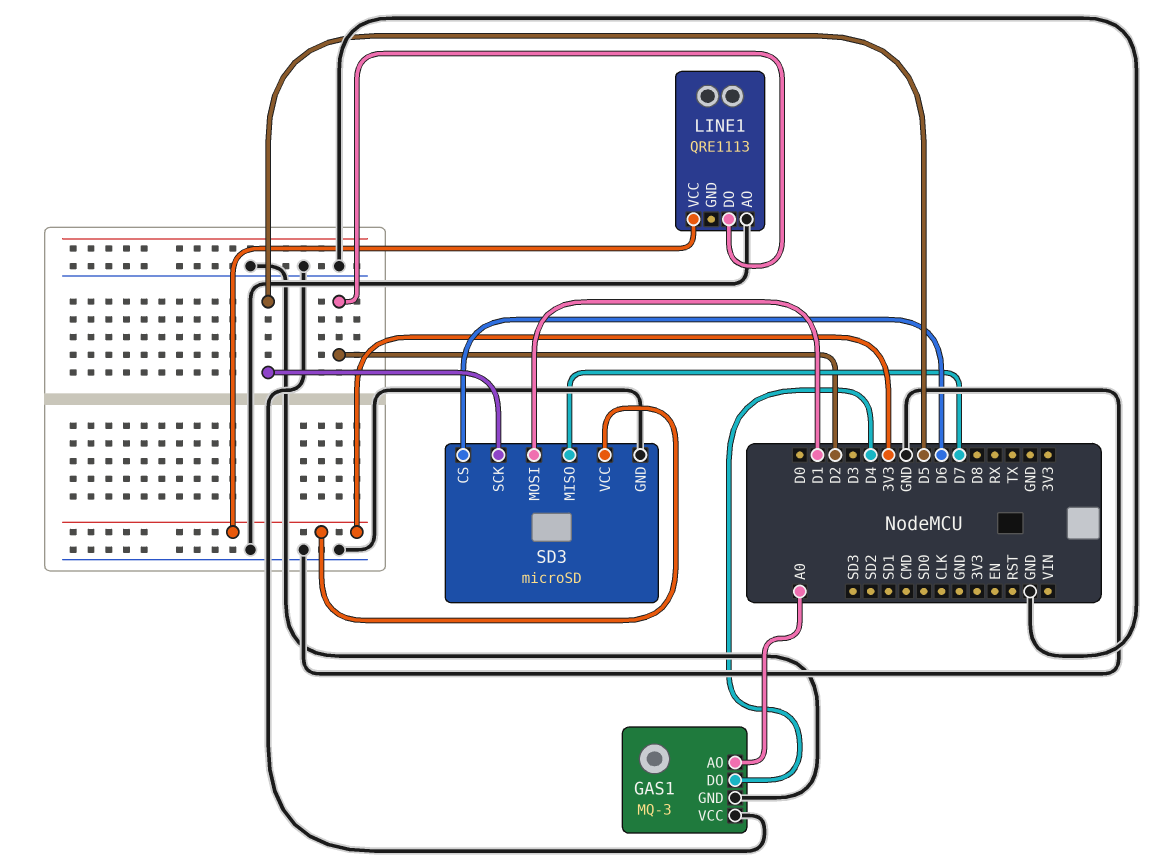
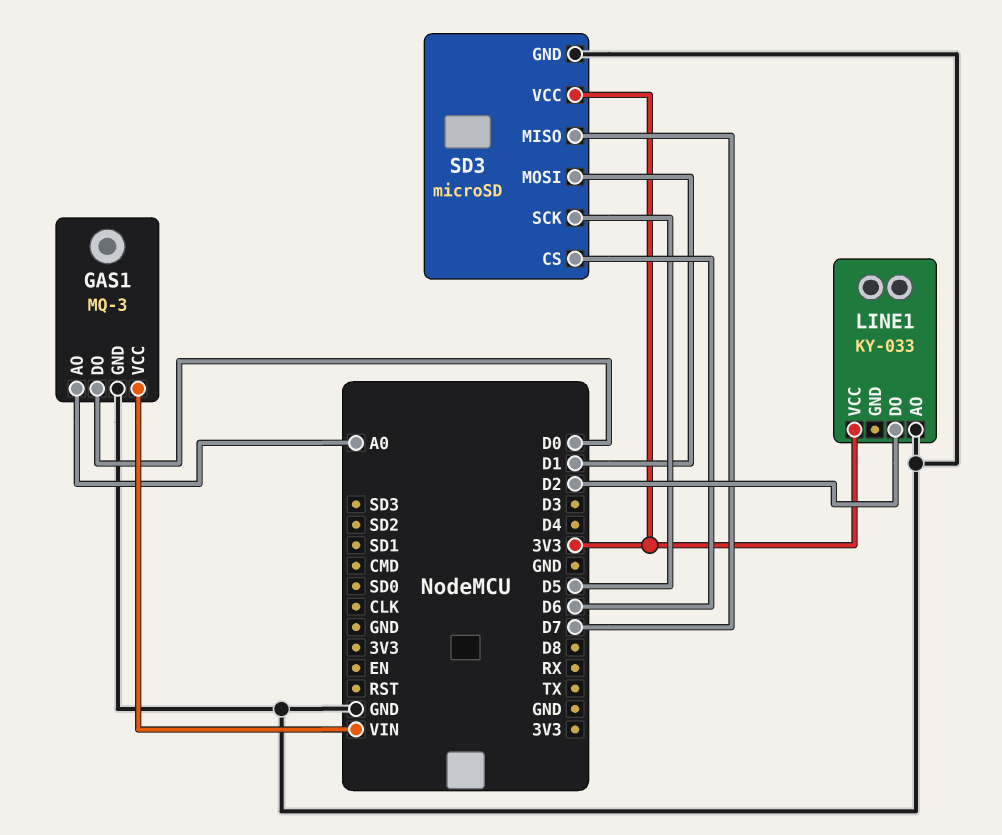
GAS1 pin DO: D4 -> D0
GAS1 pin VCC: GND -> VIN
LINE1: QRE1113 -> KY-033

